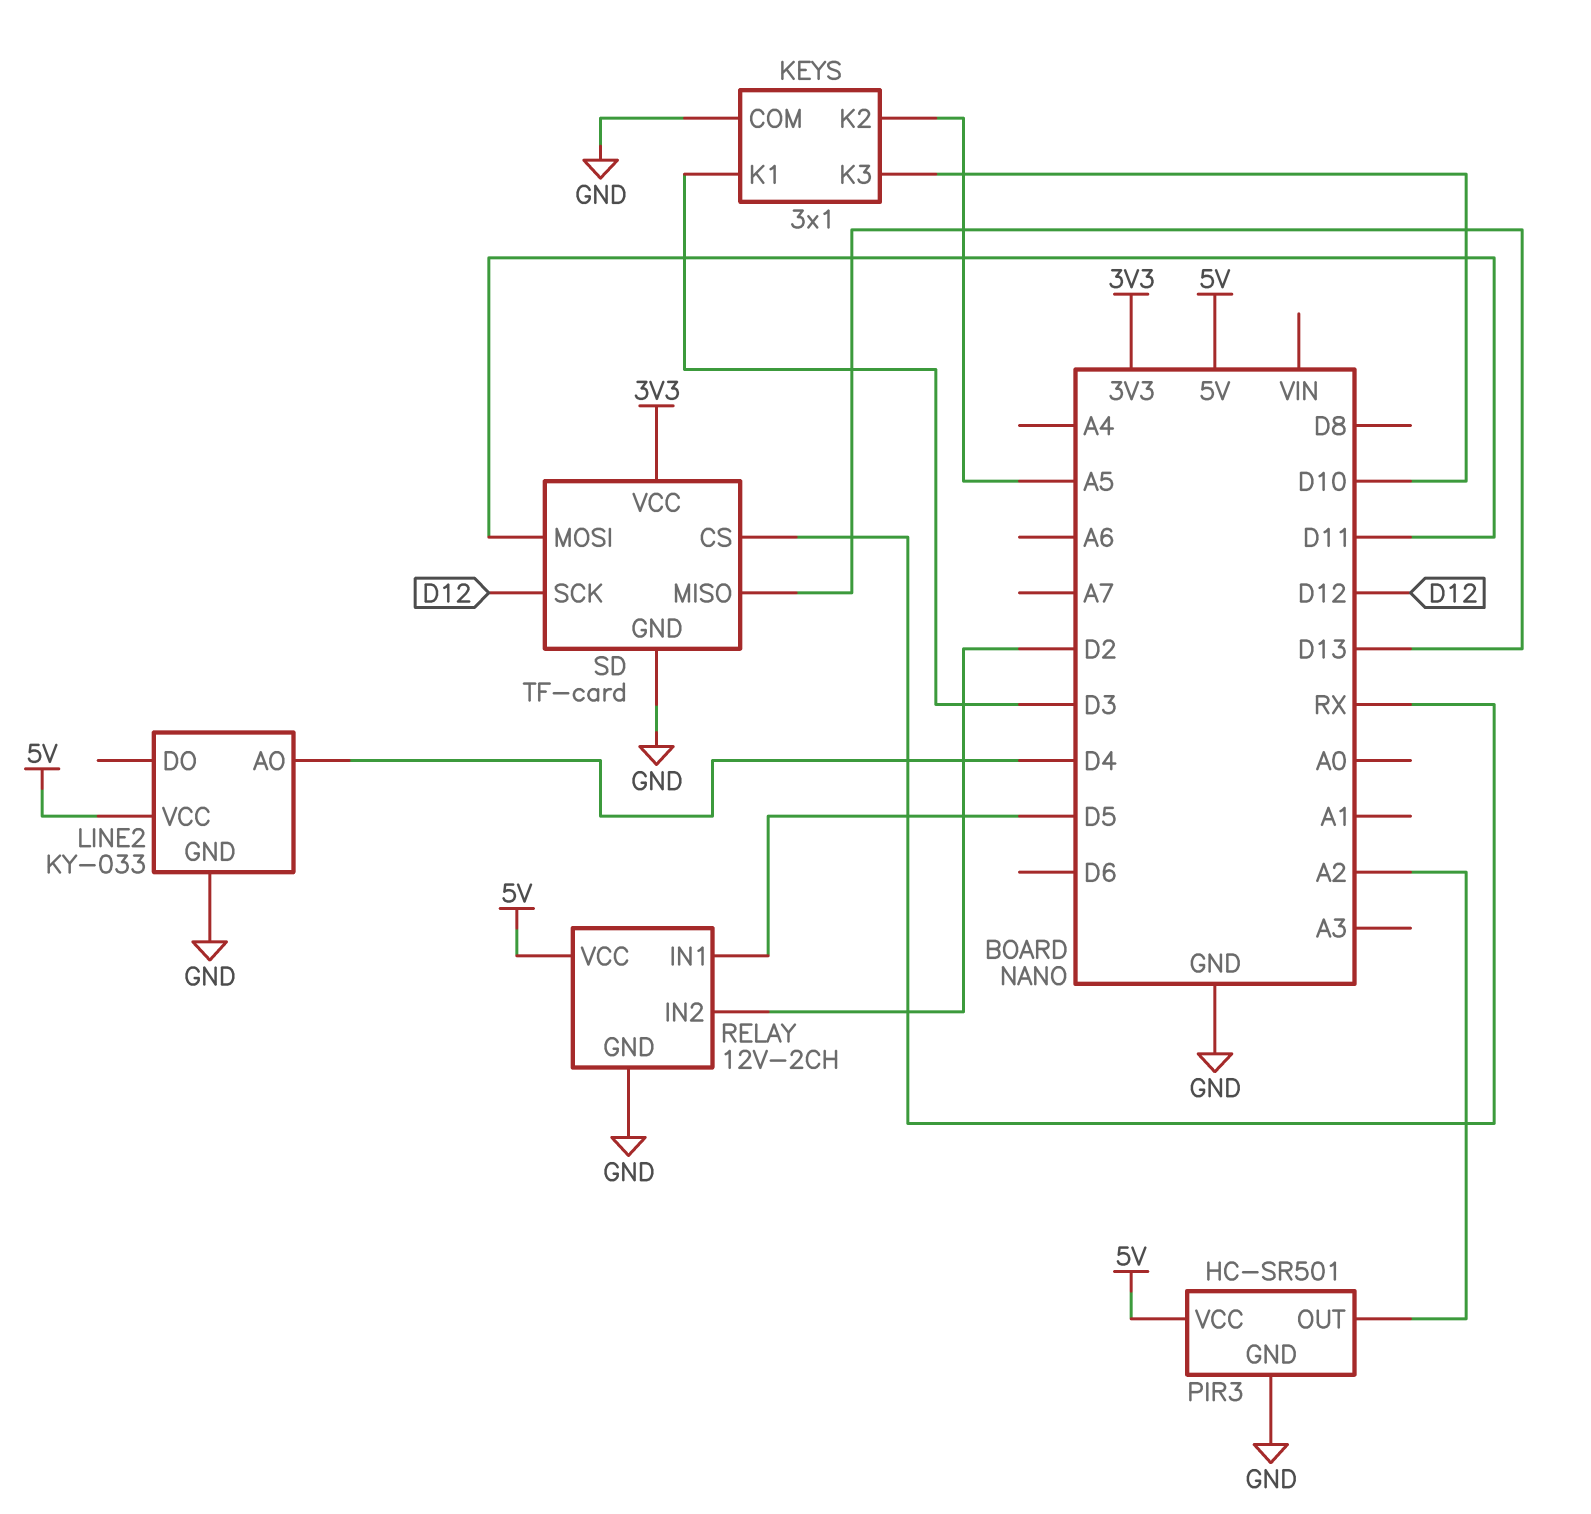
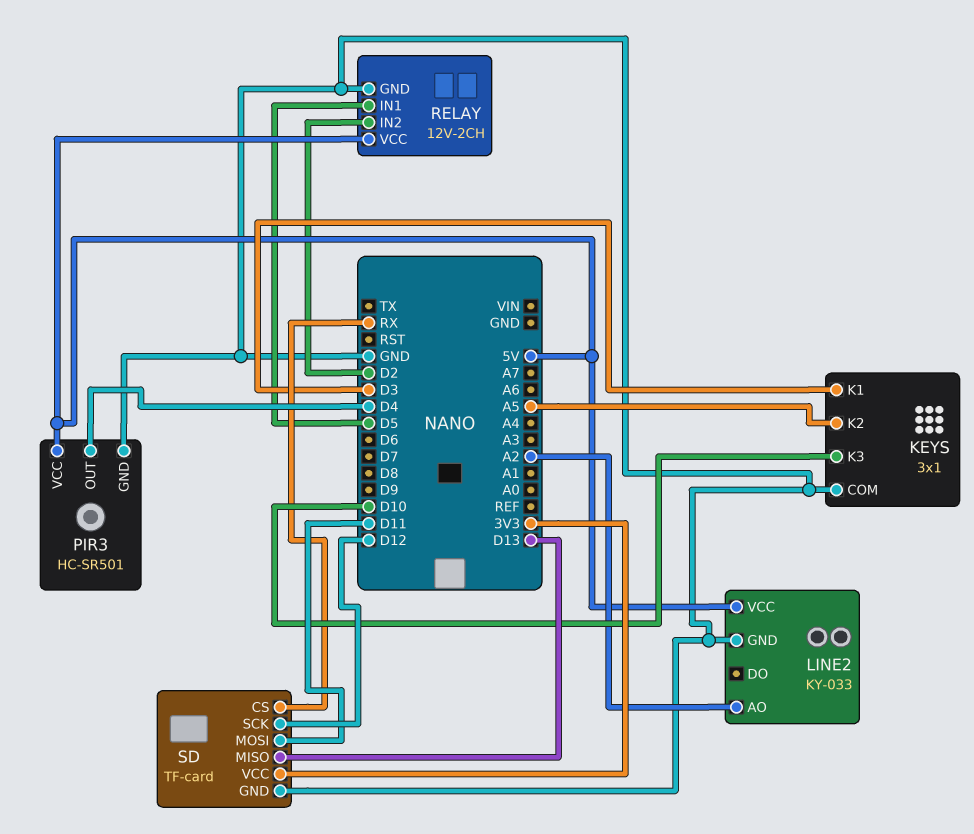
LINE2 pin AO: D4 -> A2
PIR3 pin OUT: A2 -> D4

